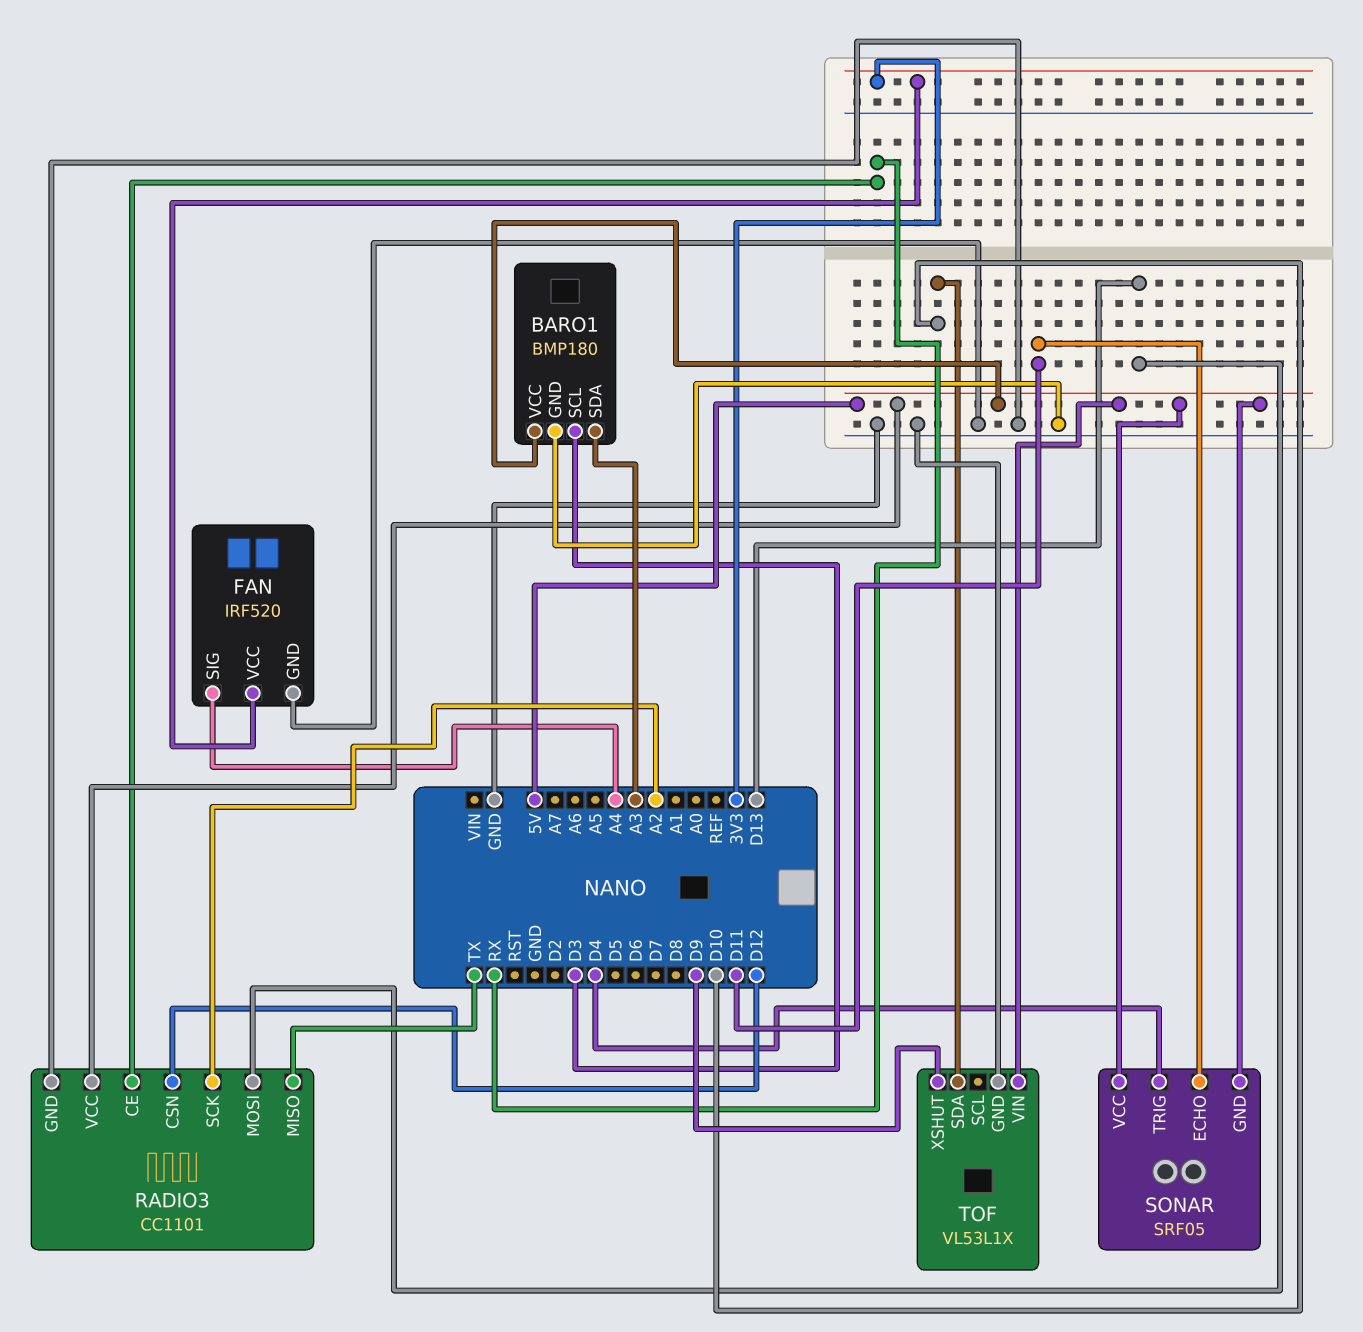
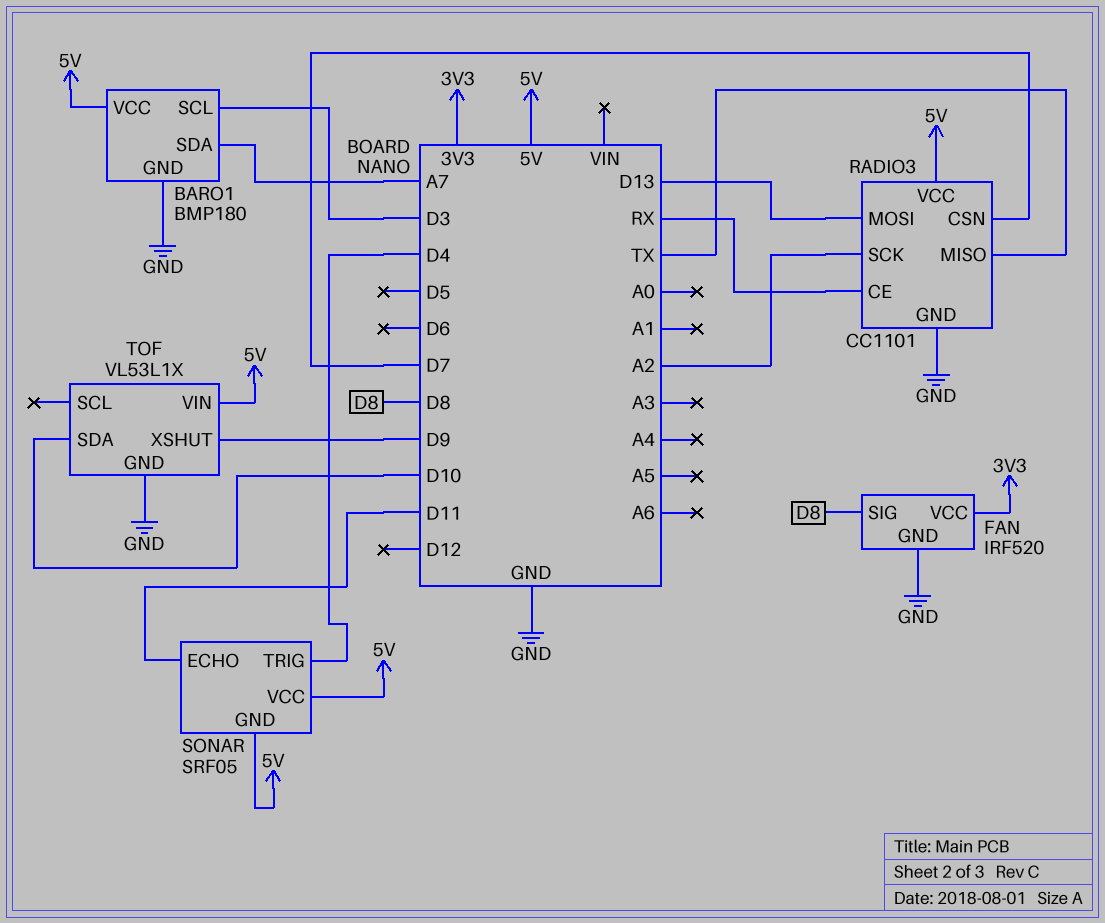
BARO1 pin SDA: A3 -> A7
FAN pin SIG: A4 -> D8
RADIO3 pin CSN: D12 -> D7

